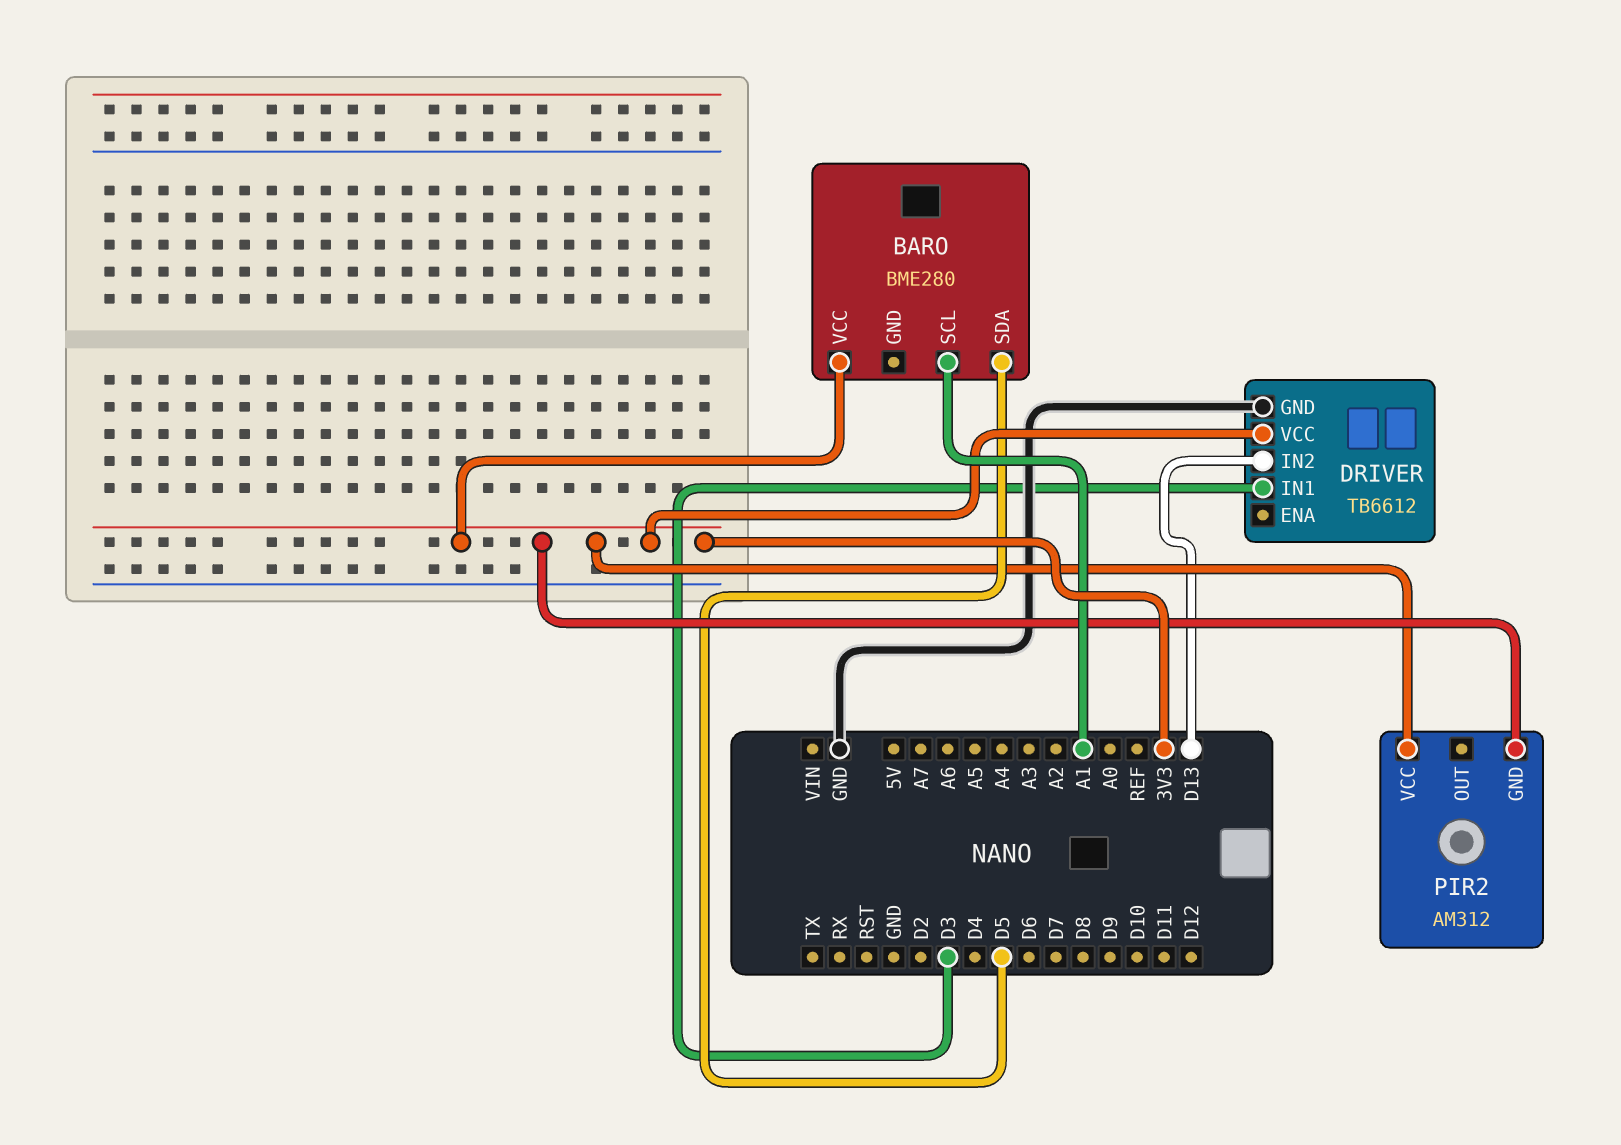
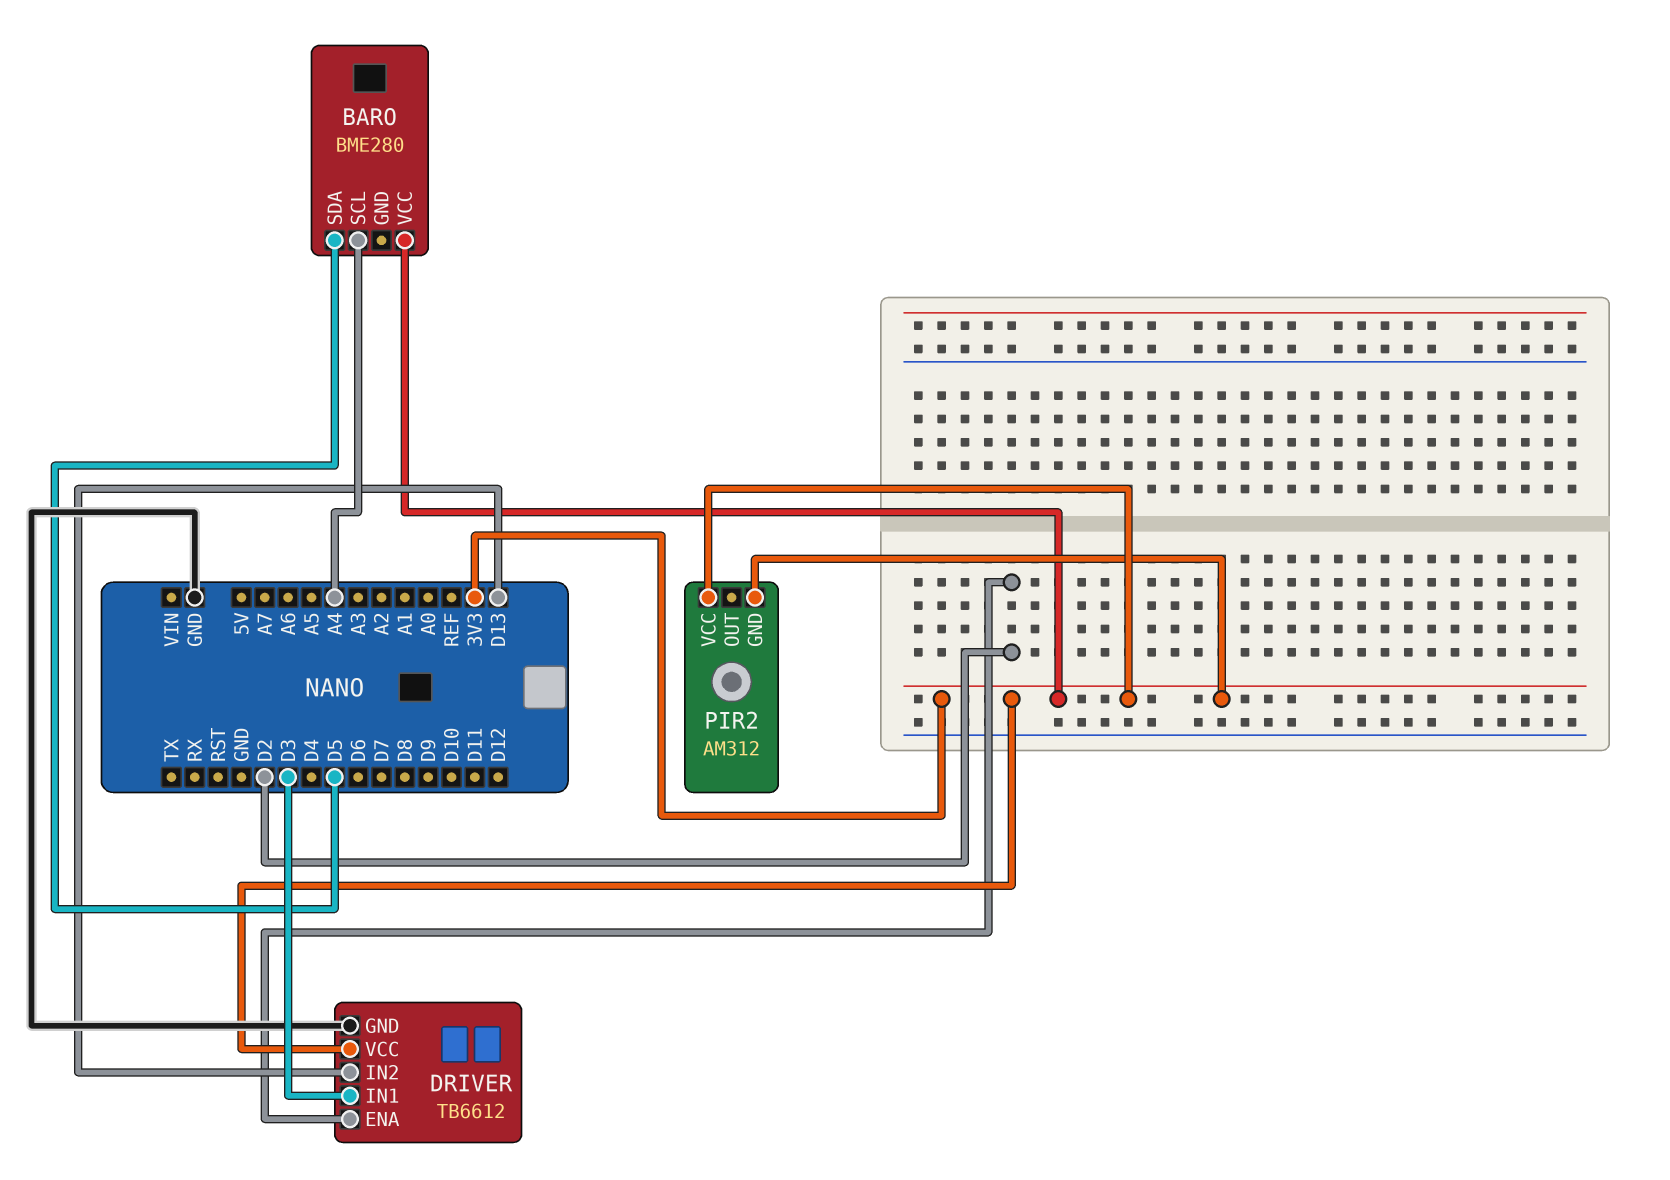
BARO pin SCL: A1 -> A4
DRIVER pin ENA: none -> D2

